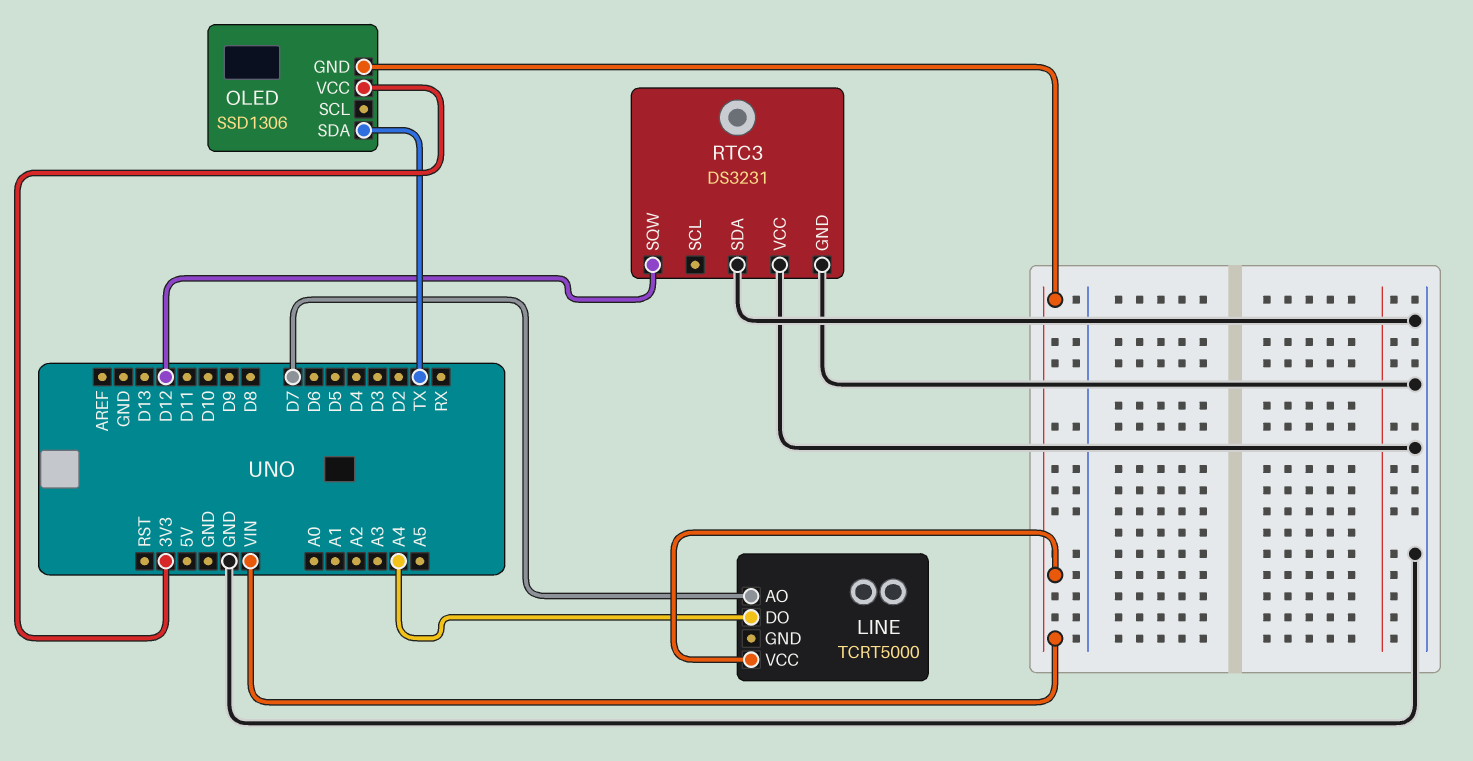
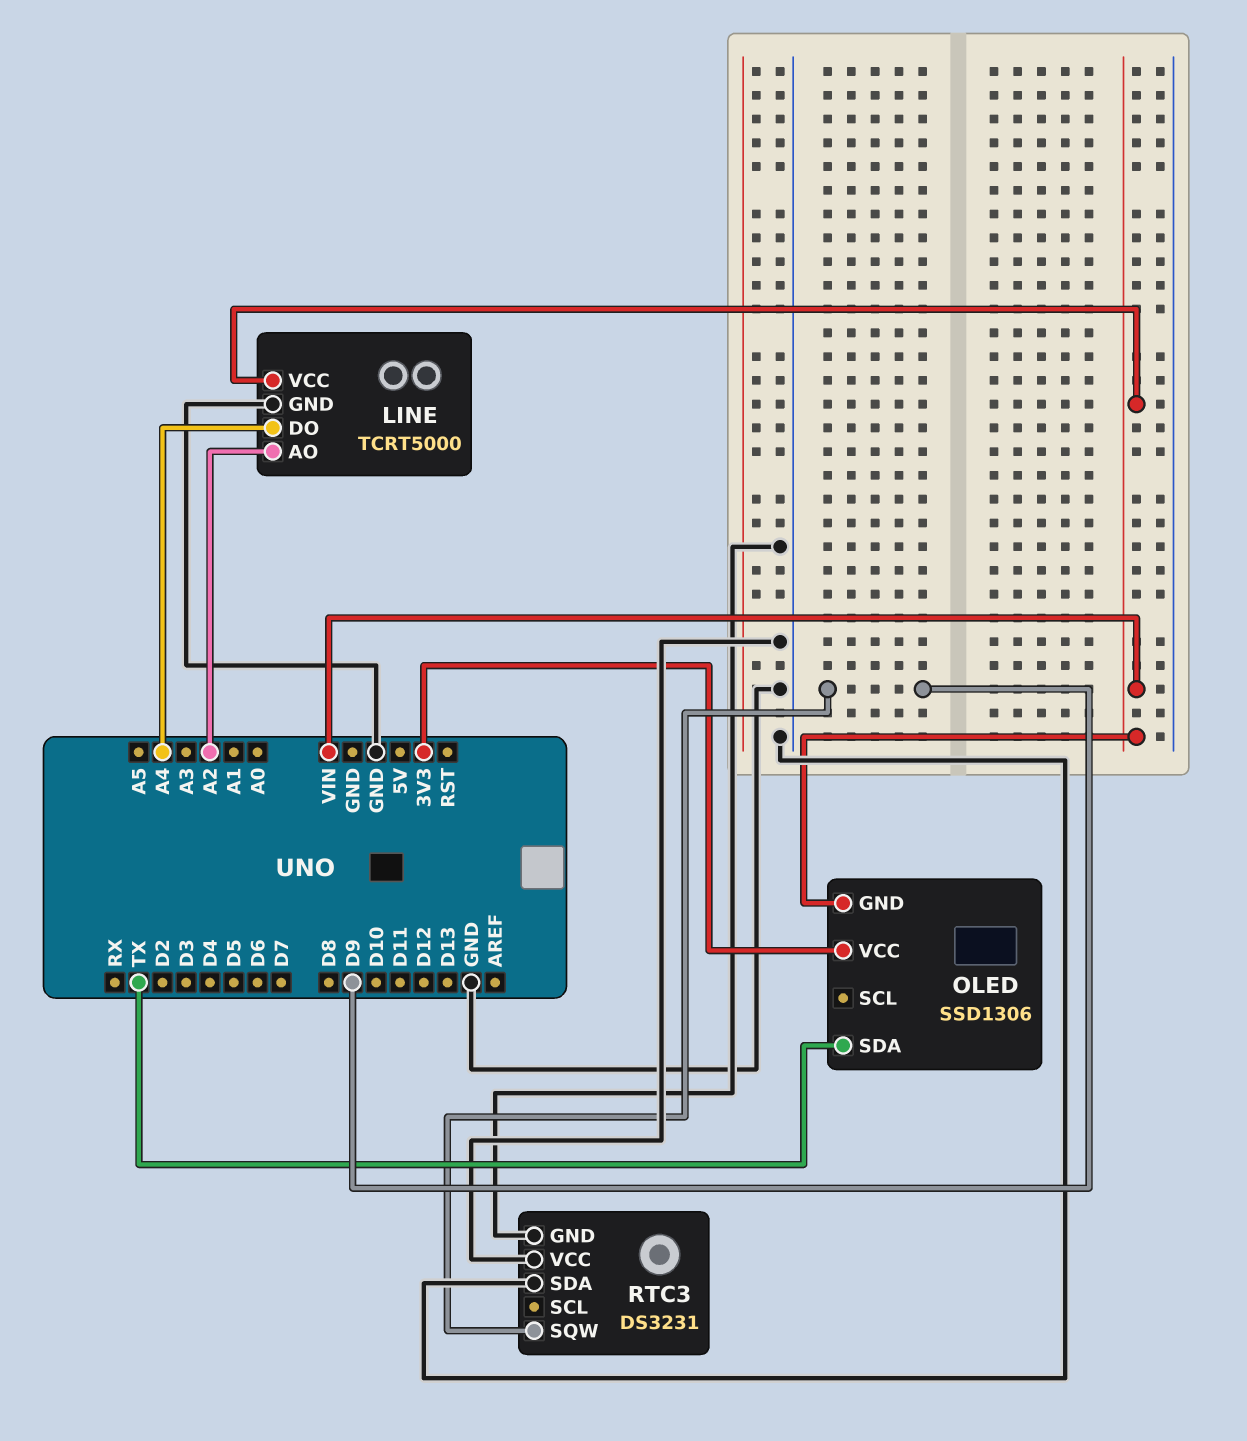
LINE pin AO: D7 -> A2
LINE pin GND: none -> GND
RTC3 pin SQW: D12 -> D9

